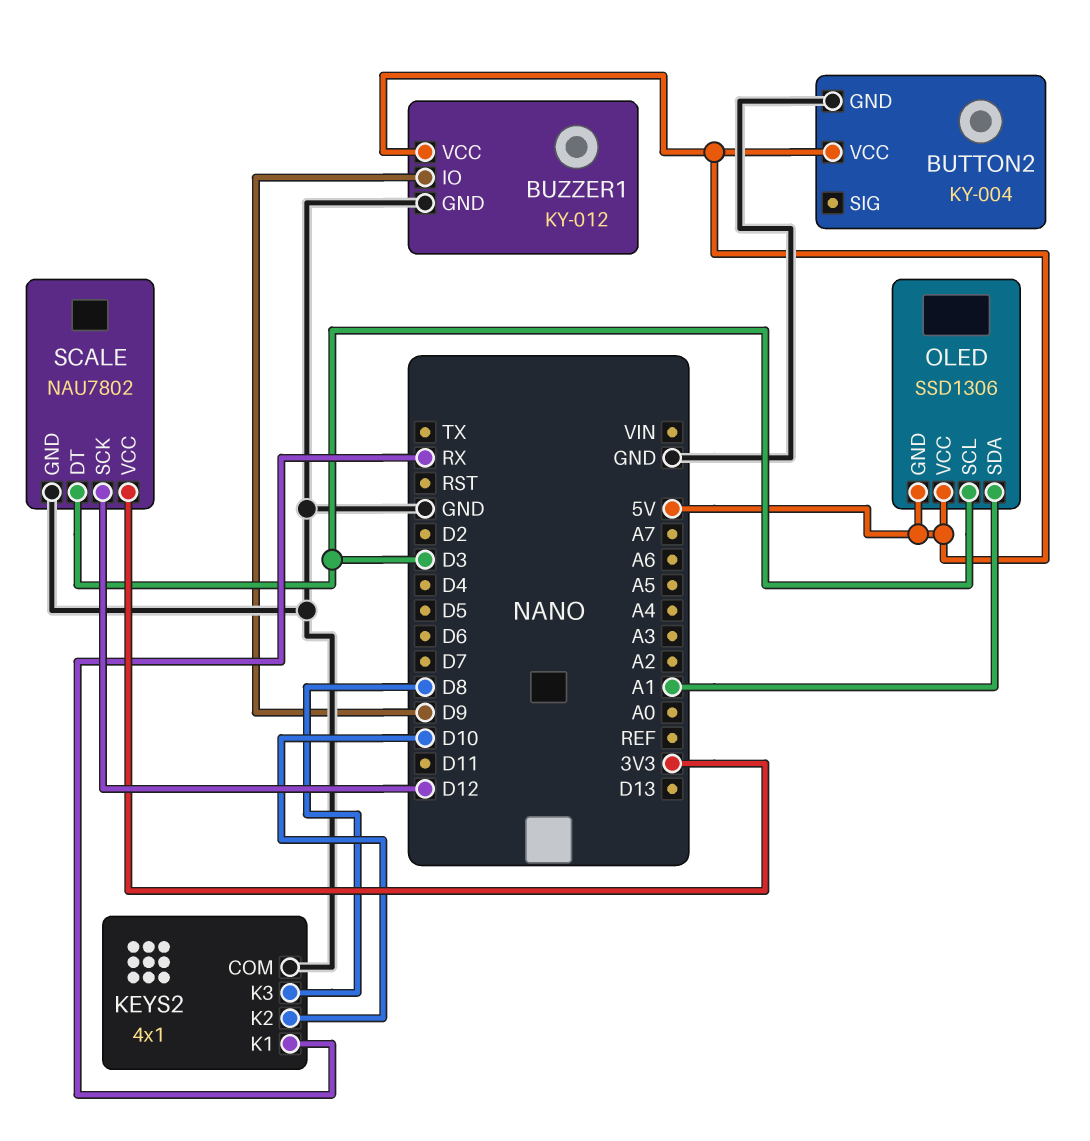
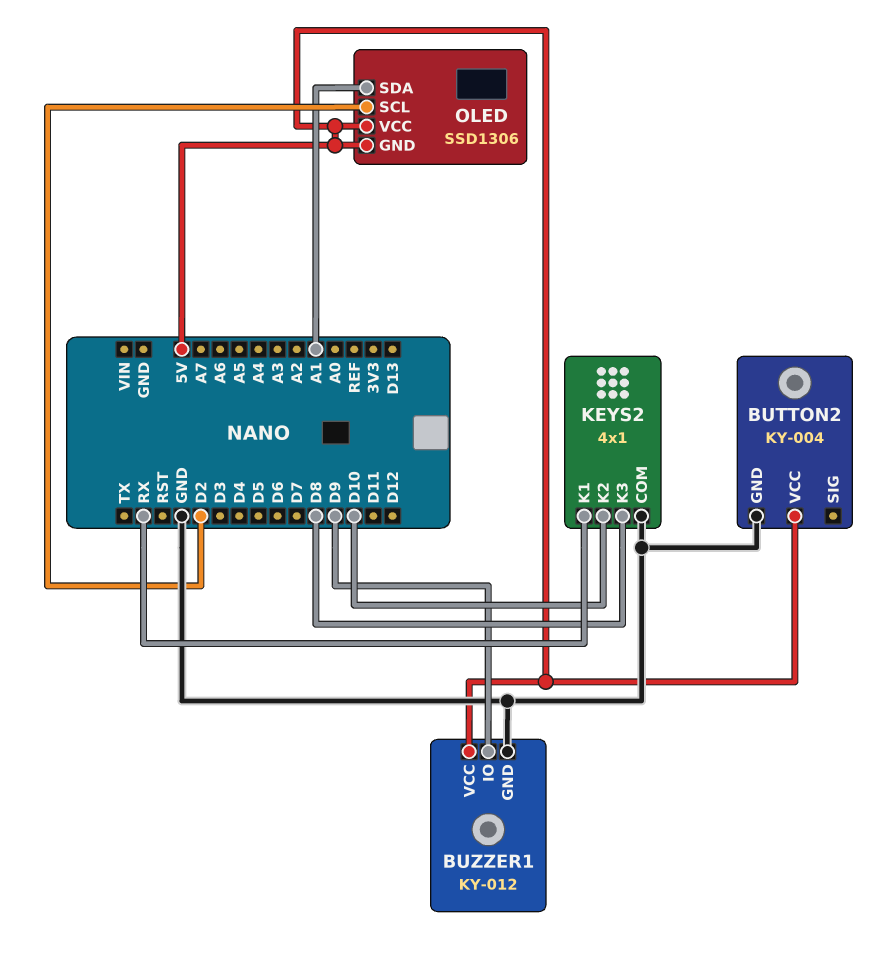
OLED pin SCL: D3 -> D2
SCALE: NAU7802 -> none
SCALE pin DT: D3 -> none
SCALE pin GND: GND -> none
SCALE pin SCK: D12 -> none
SCALE pin VCC: 3V3 -> none

